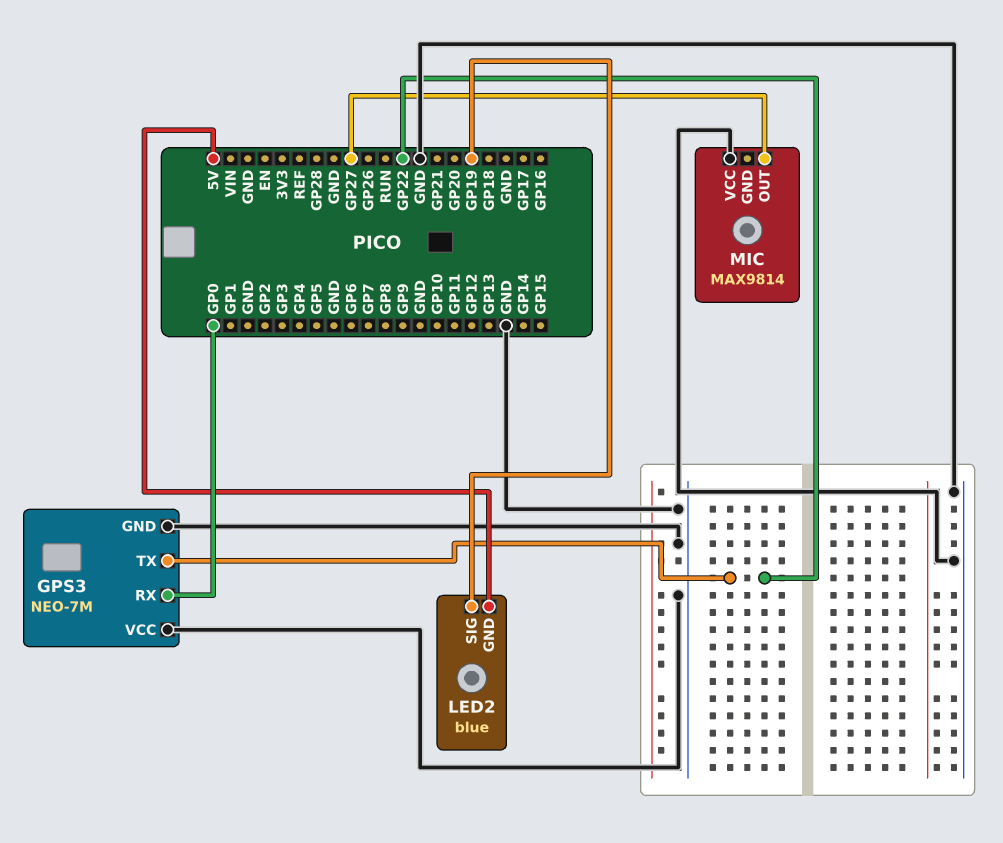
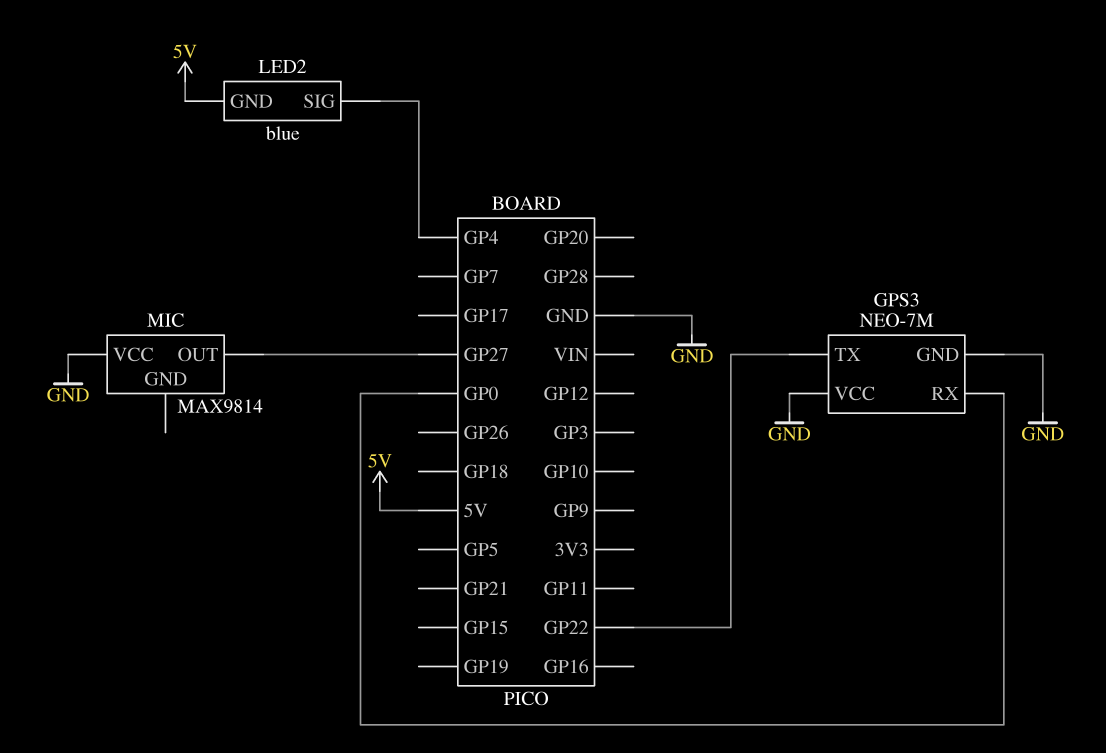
LED2 pin SIG: GP19 -> GP4

